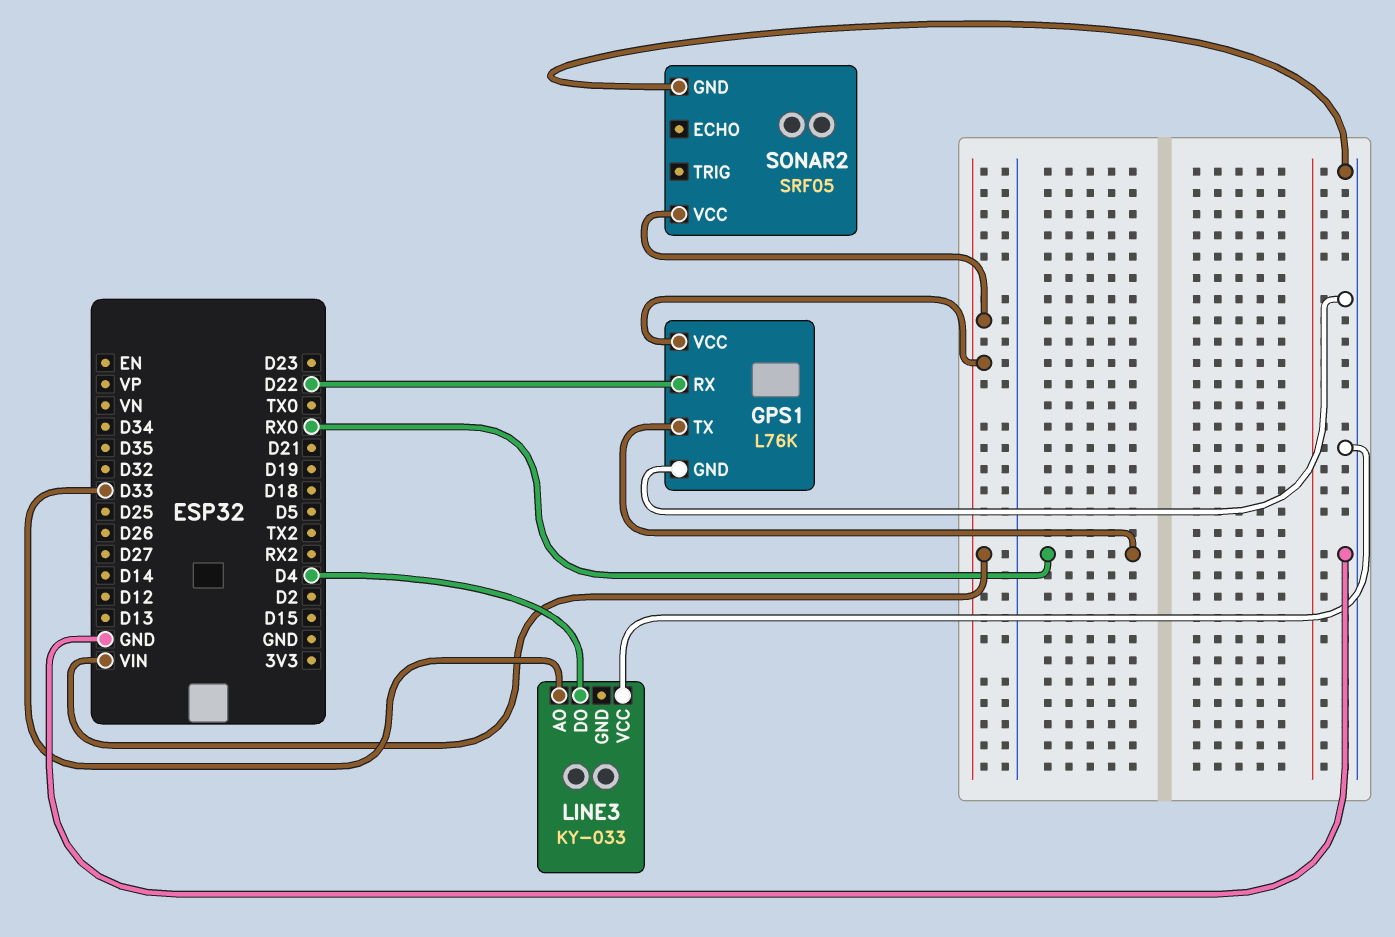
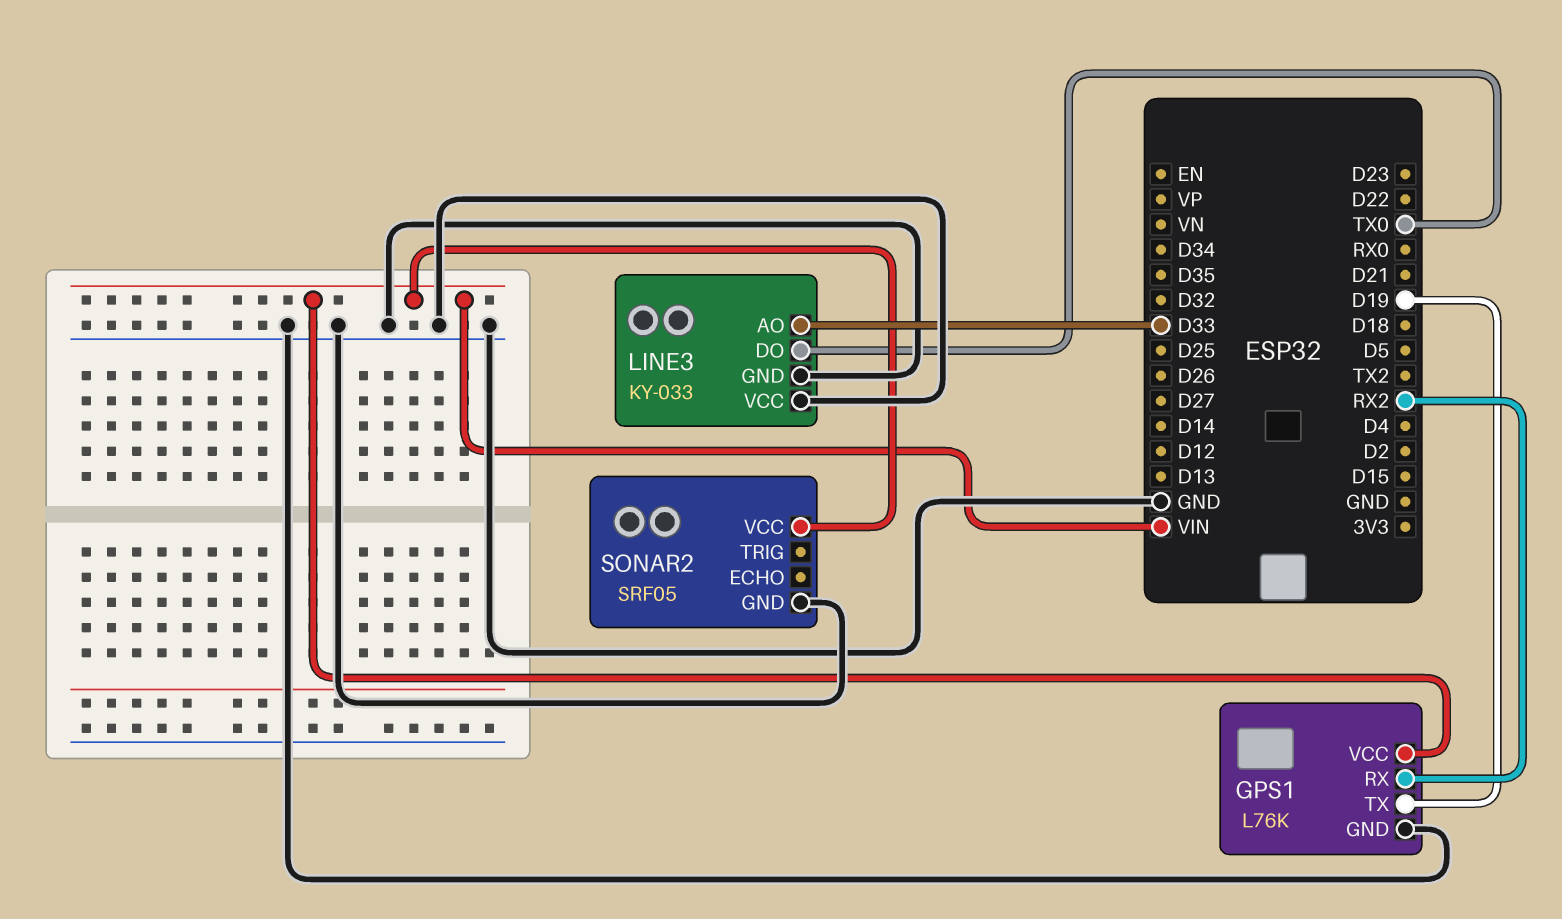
GPS1 pin RX: D22 -> RX2
GPS1 pin TX: RX0 -> D19
LINE3 pin DO: D4 -> TX0
LINE3 pin GND: none -> GND

